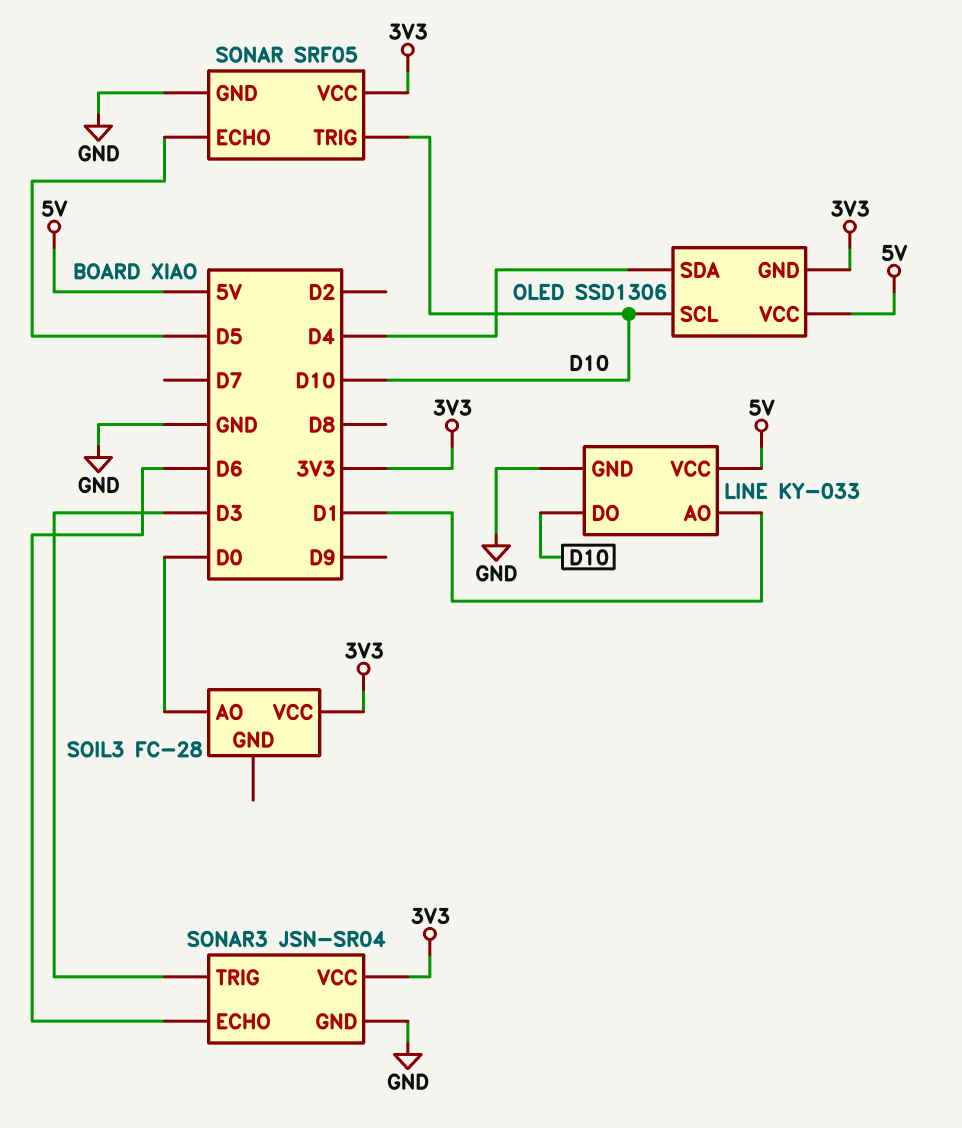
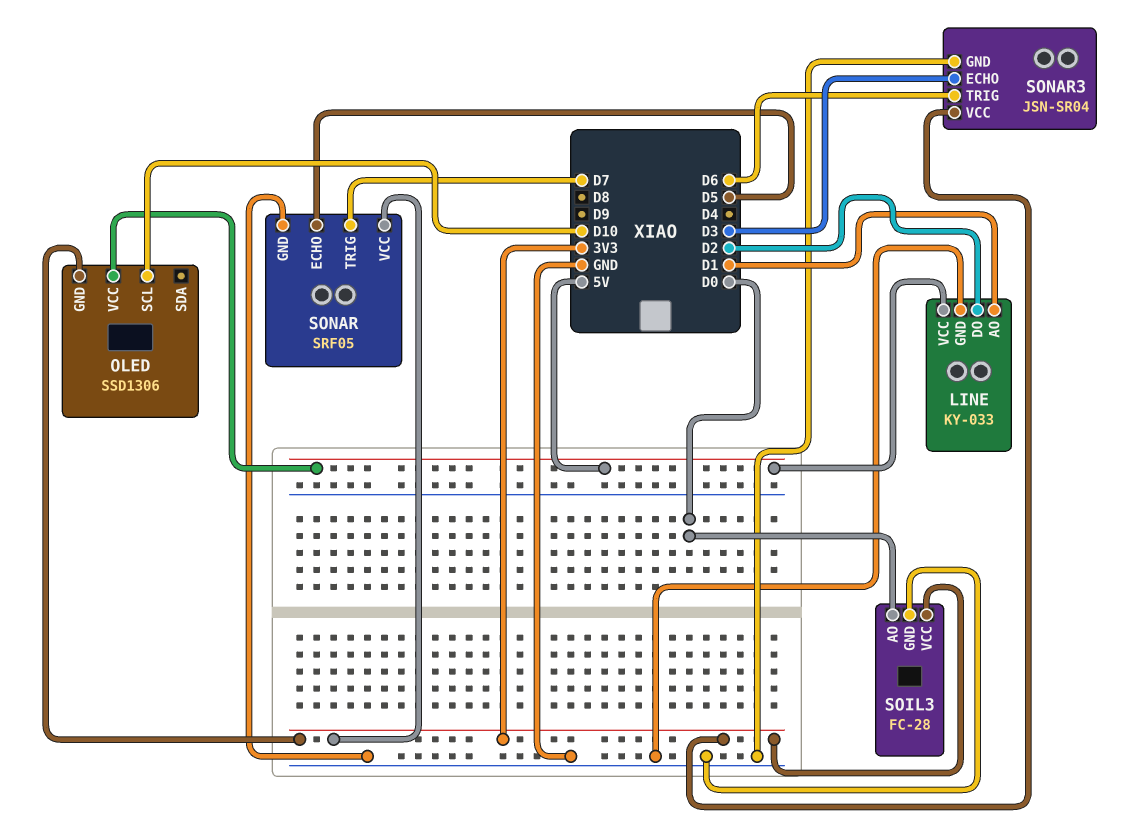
LINE pin DO: D10 -> D2
OLED pin SDA: D4 -> none
SOIL3 pin GND: none -> GND
SONAR pin TRIG: D10 -> D7
SONAR3 pin ECHO: D6 -> D3
SONAR3 pin TRIG: D3 -> D6

